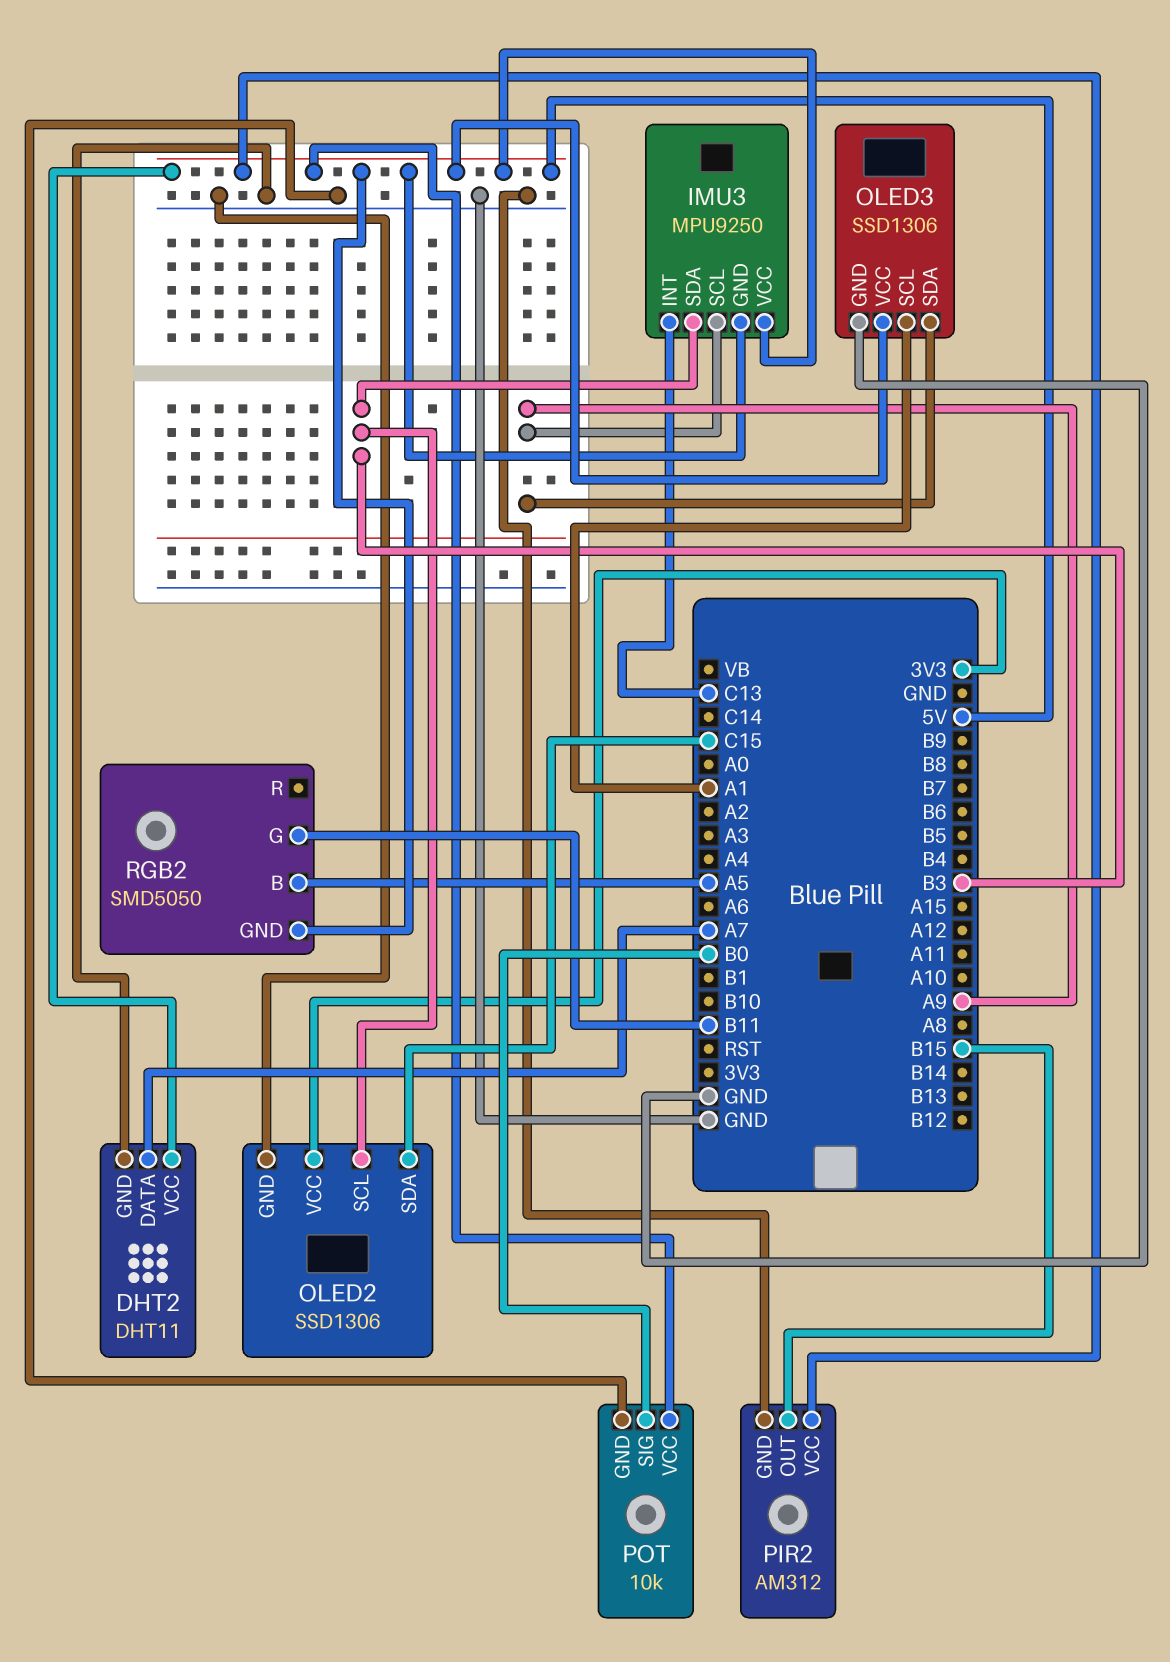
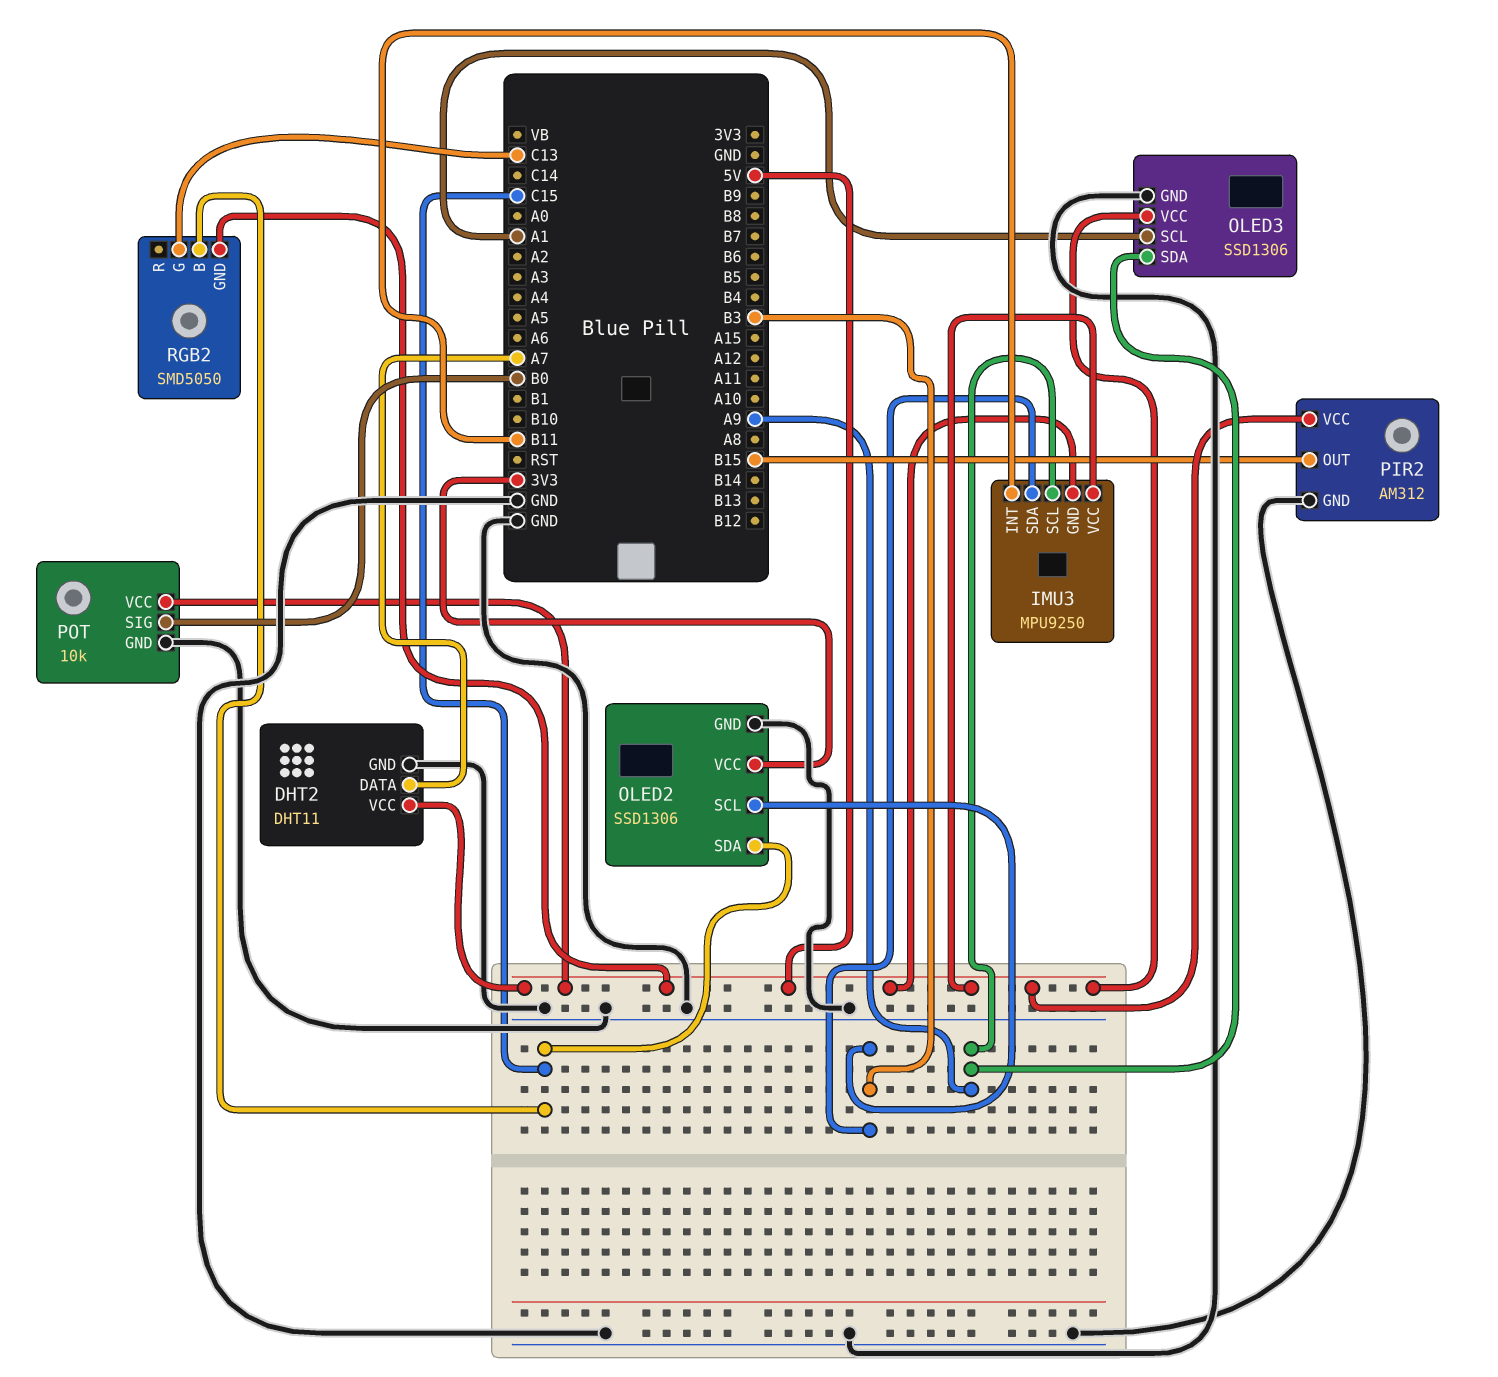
IMU3 pin INT: C13 -> B11
RGB2 pin B: A5 -> C15
RGB2 pin G: B11 -> C13

